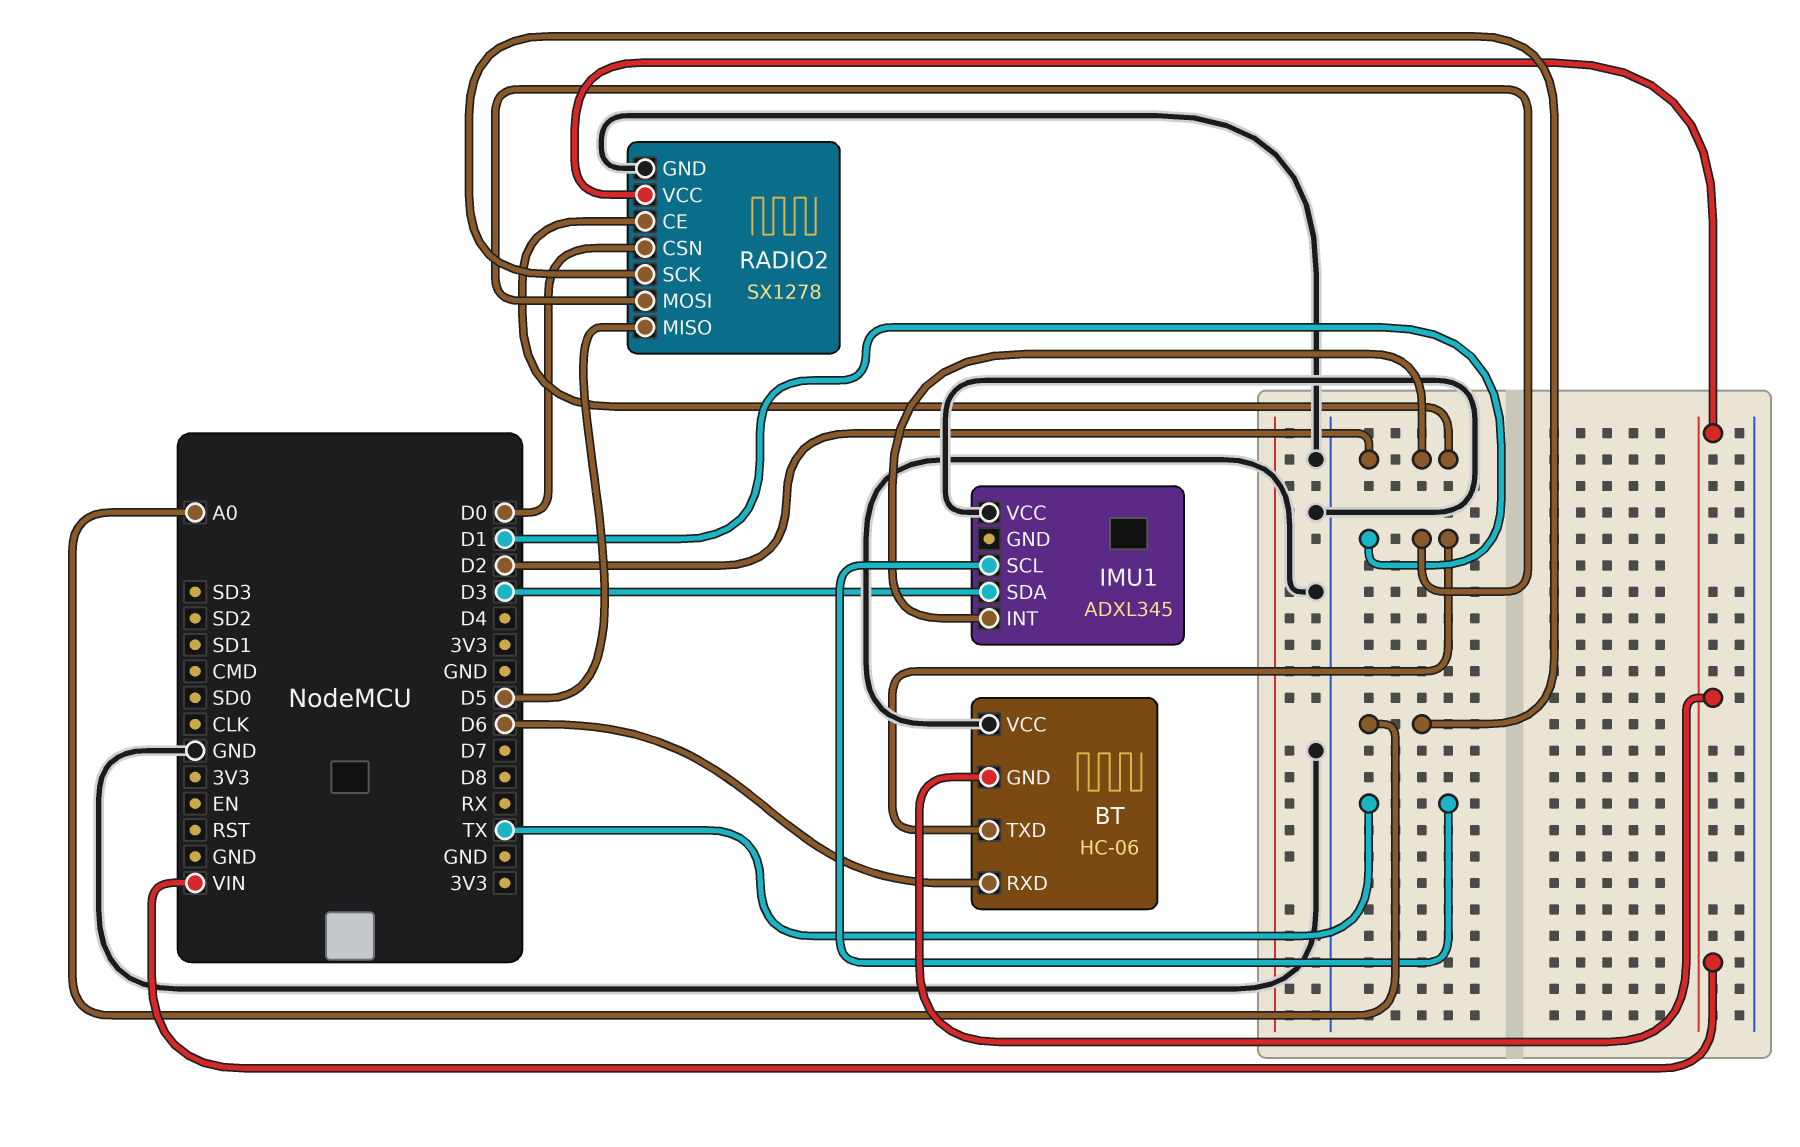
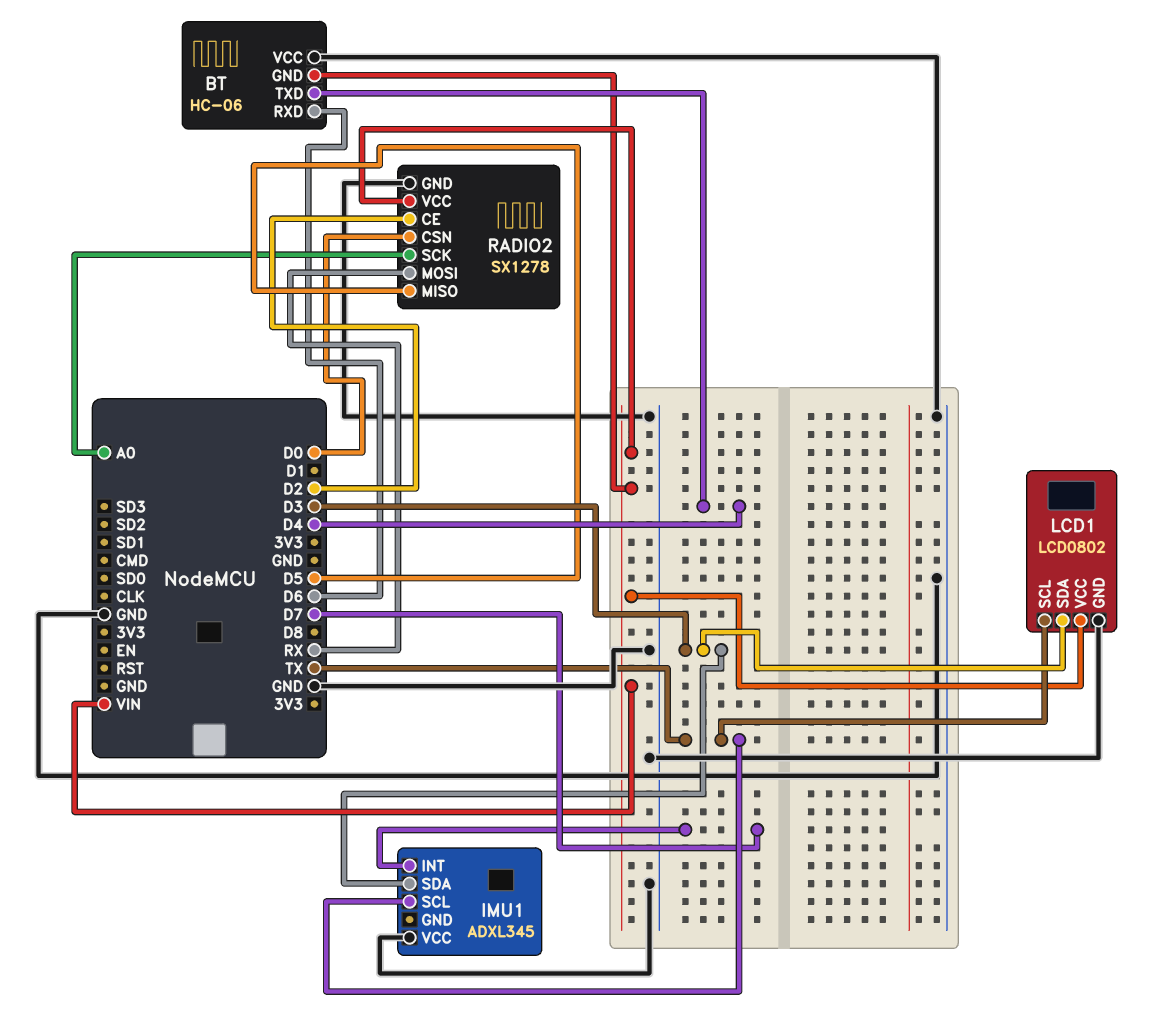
BT pin TXD: D1 -> D4
IMU1 pin INT: D2 -> D7
LCD1: none -> LCD0802
LCD1 pin GND: none -> GND
LCD1 pin SCL: none -> TX
LCD1 pin SDA: none -> D3
LCD1 pin VCC: none -> VIN
RADIO2 pin MOSI: D1 -> RX

